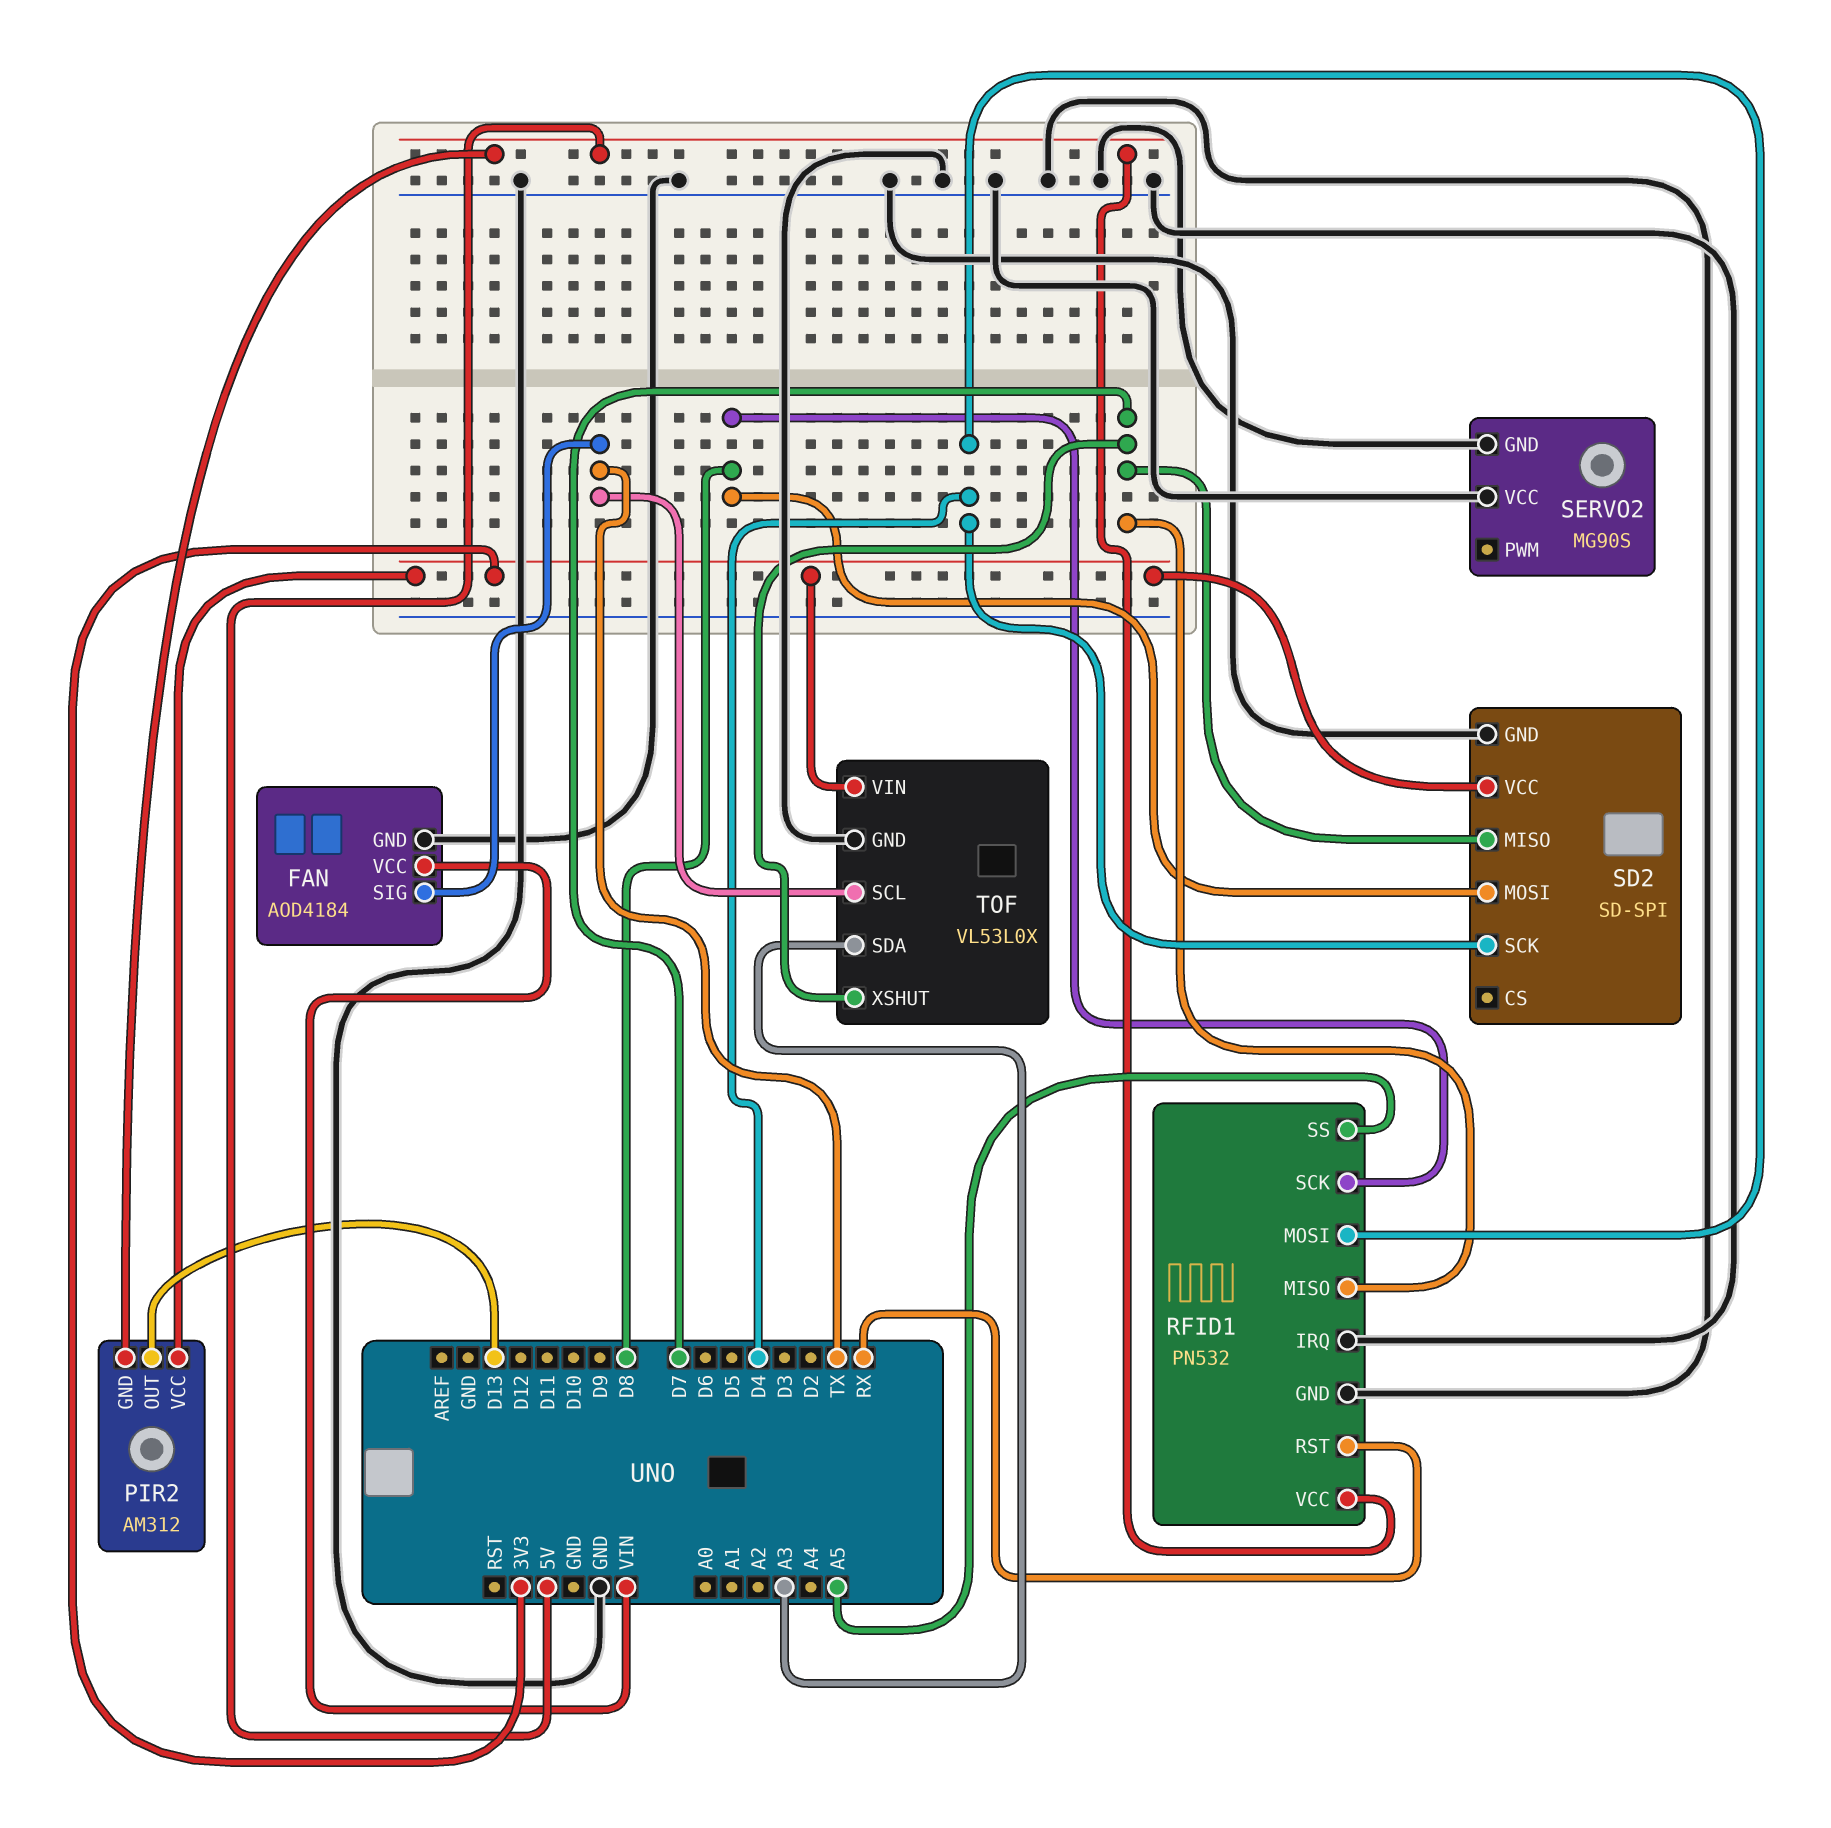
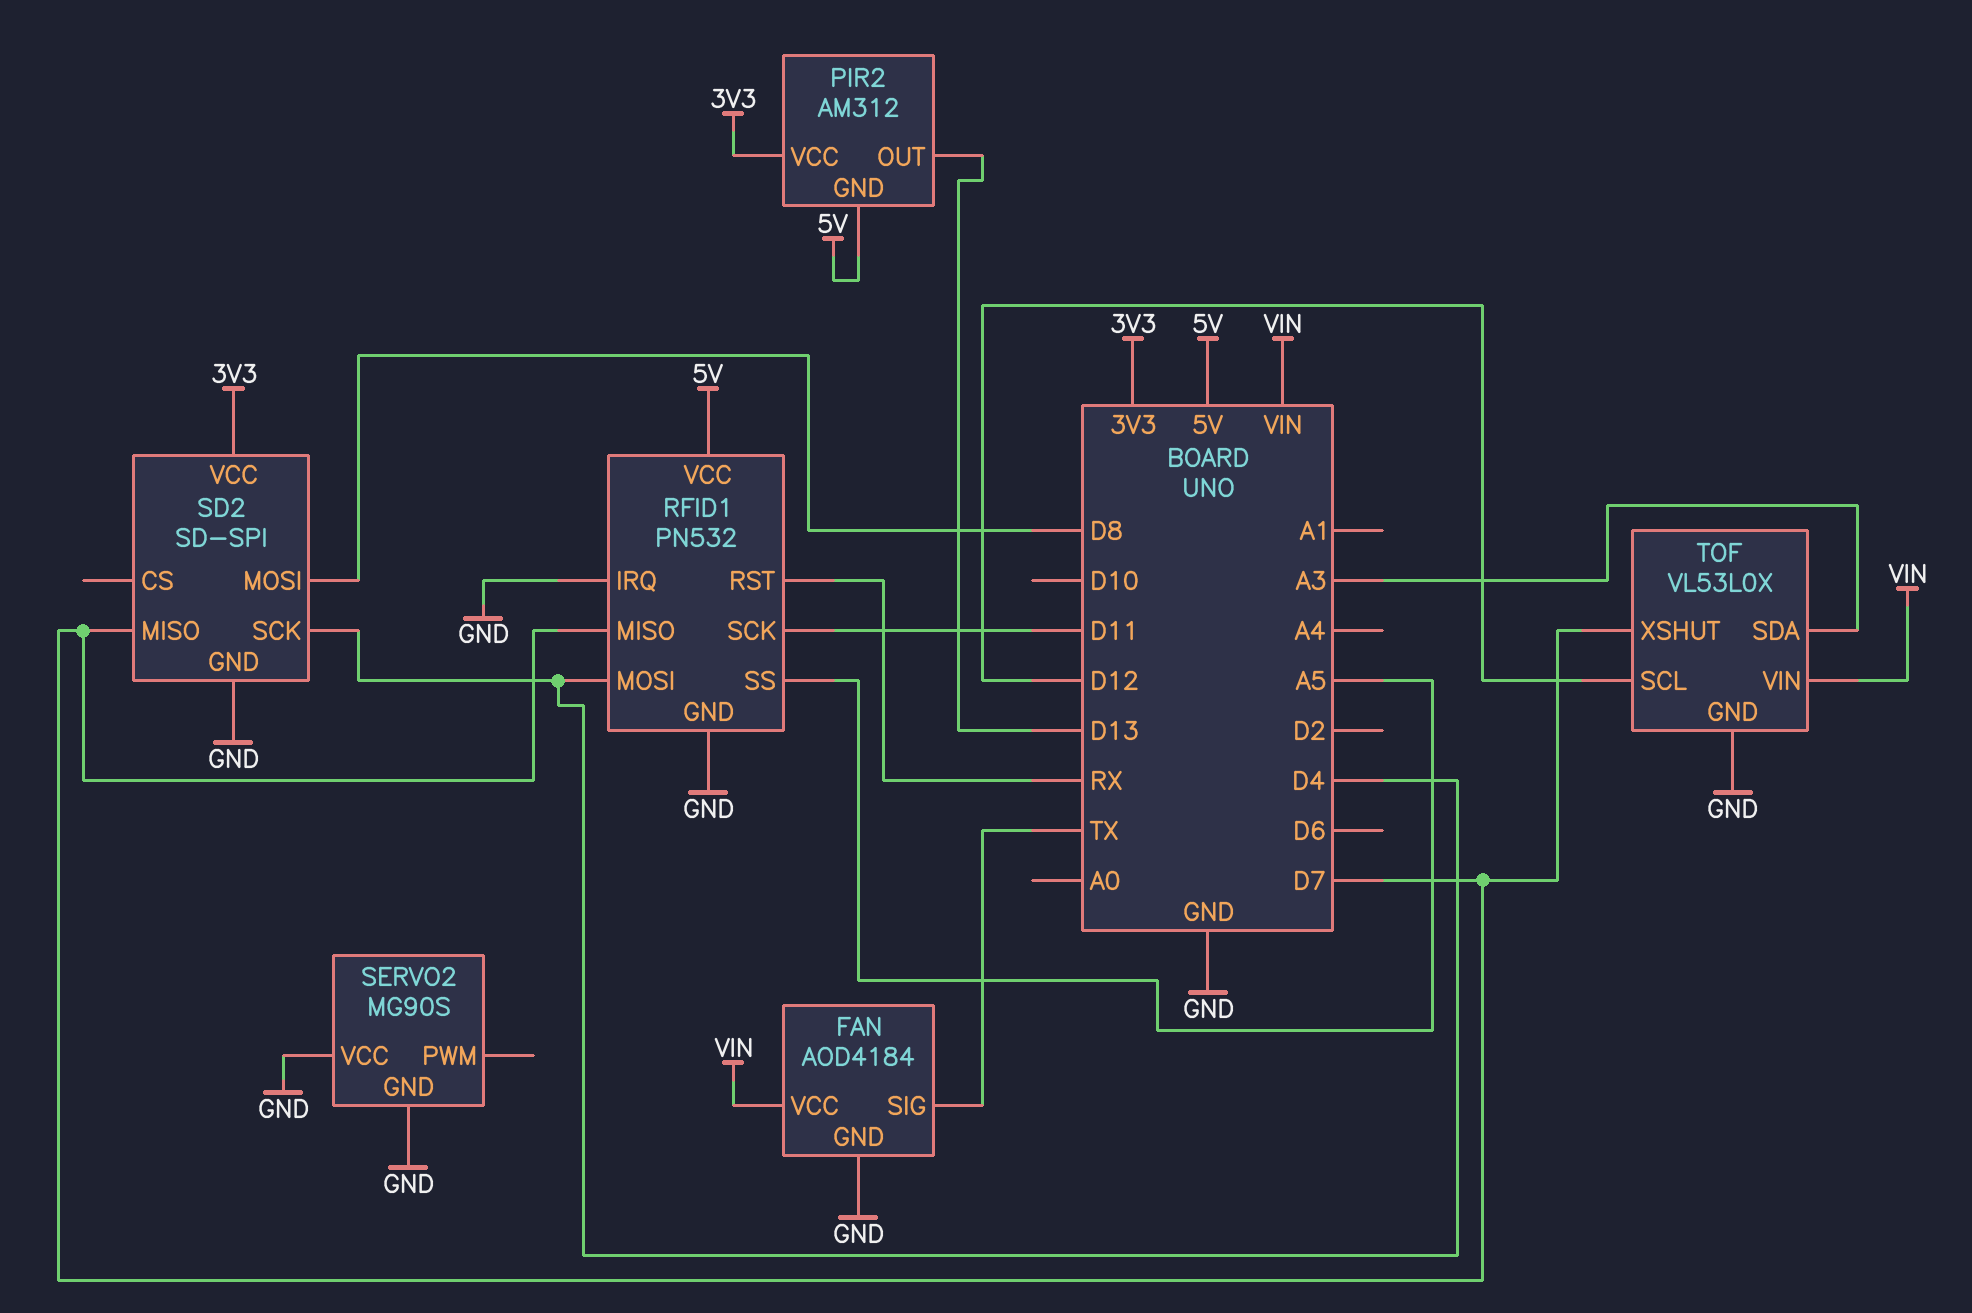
RFID1 pin SCK: D8 -> D11
TOF pin SCL: TX -> D12
TOF pin VIN: 3V3 -> VIN

